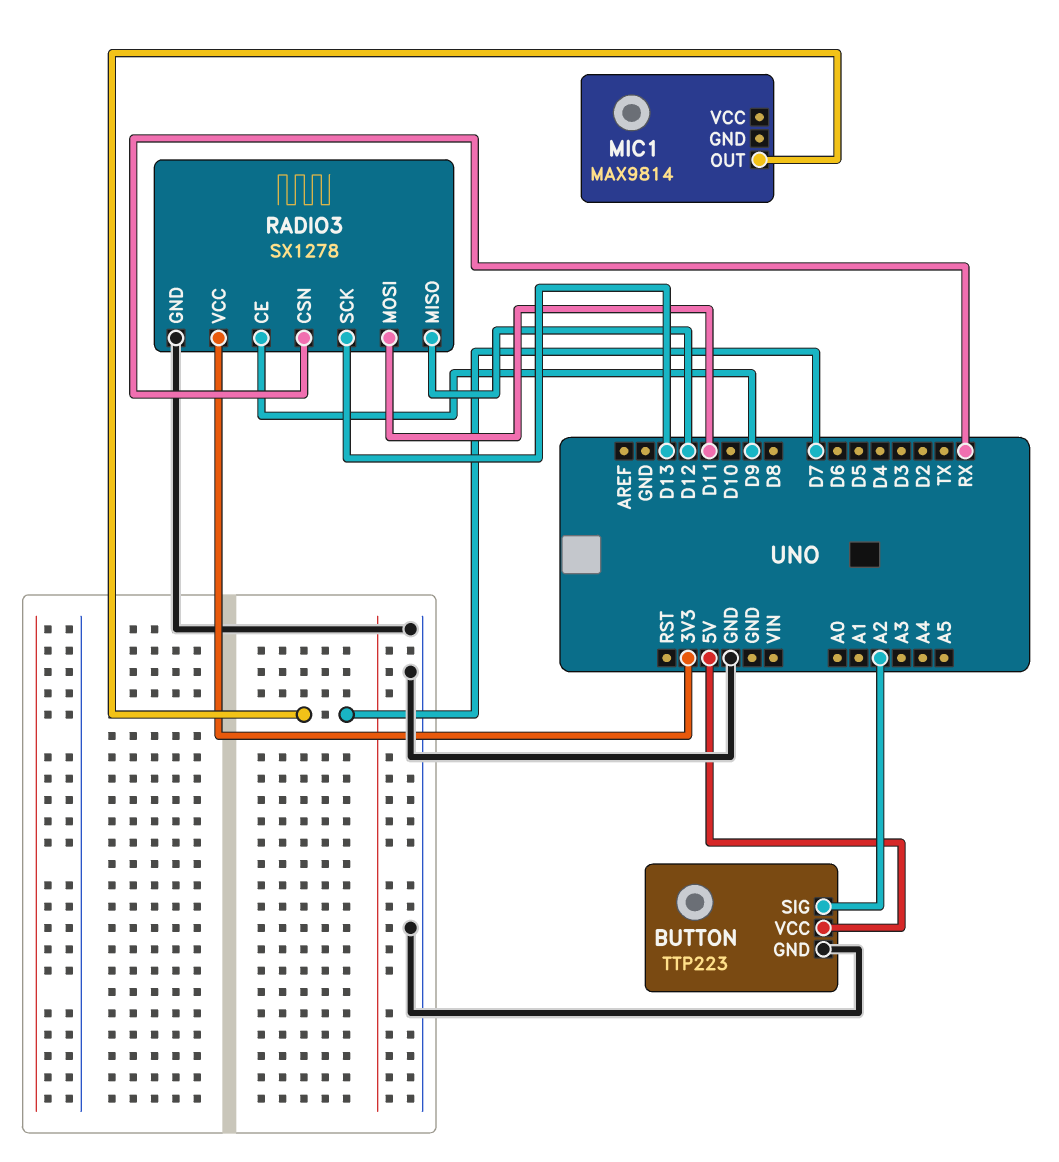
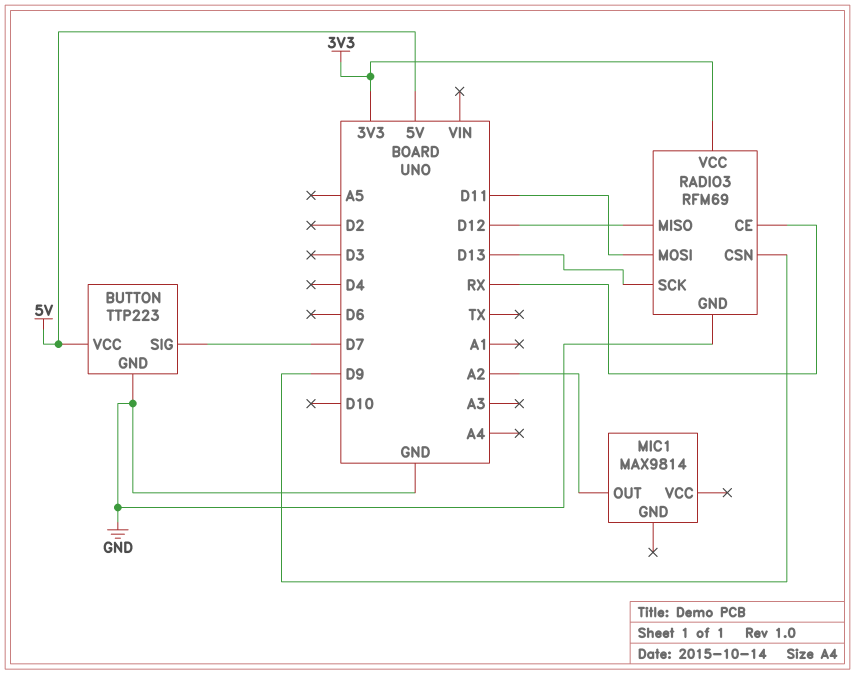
BUTTON pin SIG: A2 -> D7
MIC1 pin OUT: D7 -> A2
RADIO3: SX1278 -> RFM69
RADIO3 pin CE: D9 -> RX
RADIO3 pin CSN: RX -> D9

